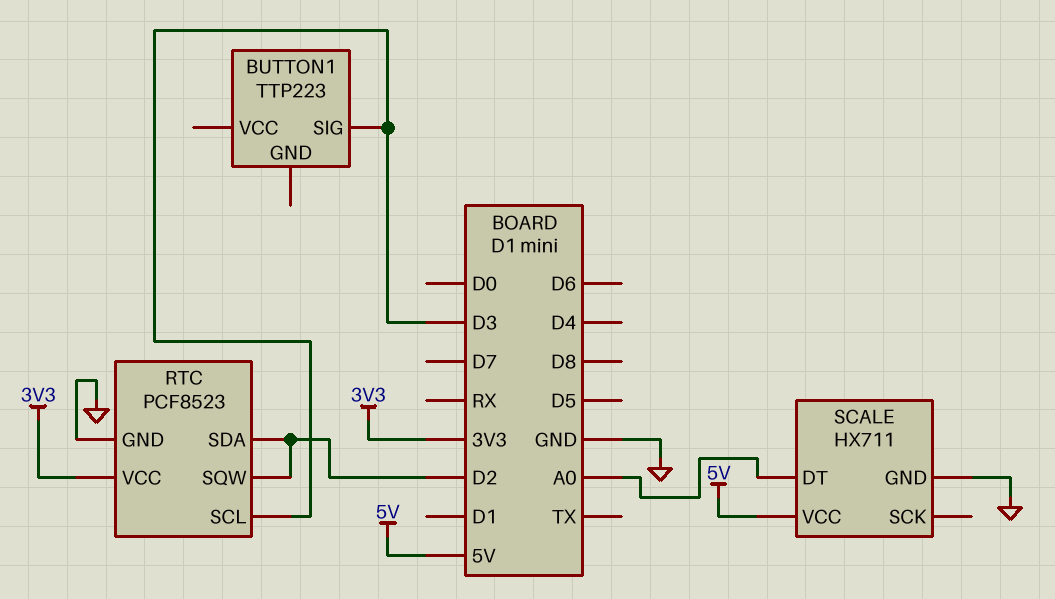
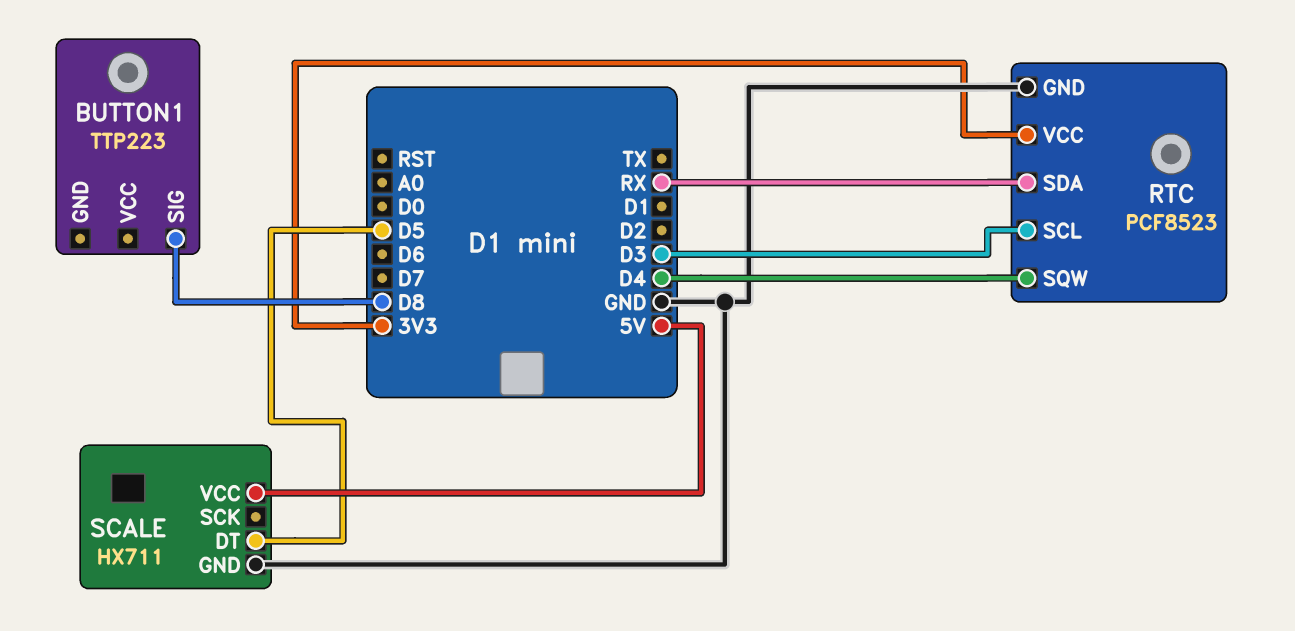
BUTTON1 pin SIG: D3 -> D8
RTC pin SDA: D2 -> RX
RTC pin SQW: D2 -> D4
SCALE pin DT: A0 -> D5

